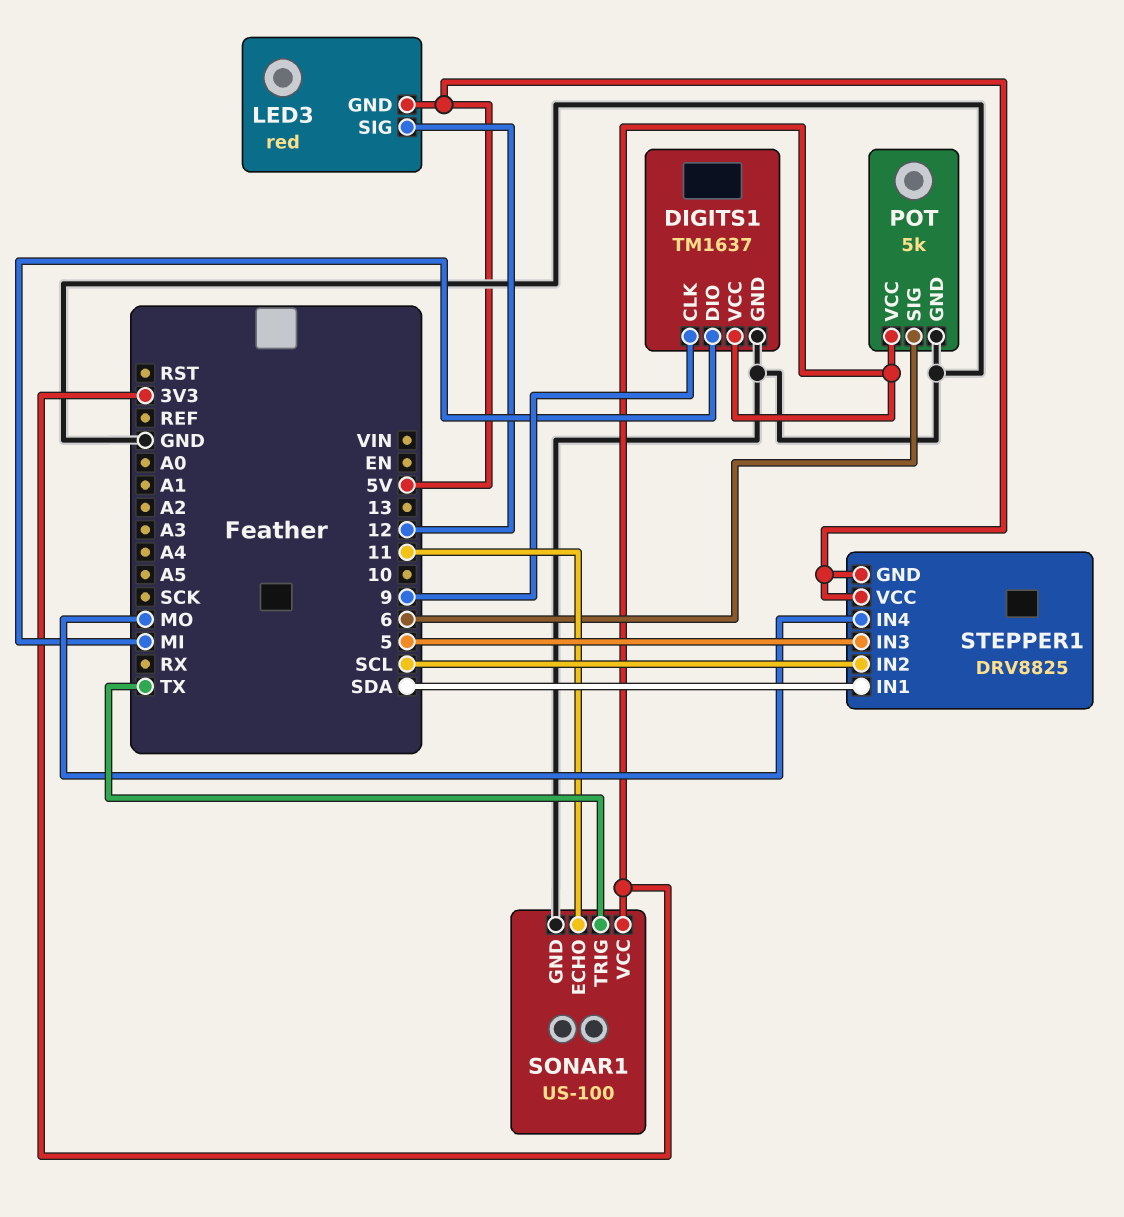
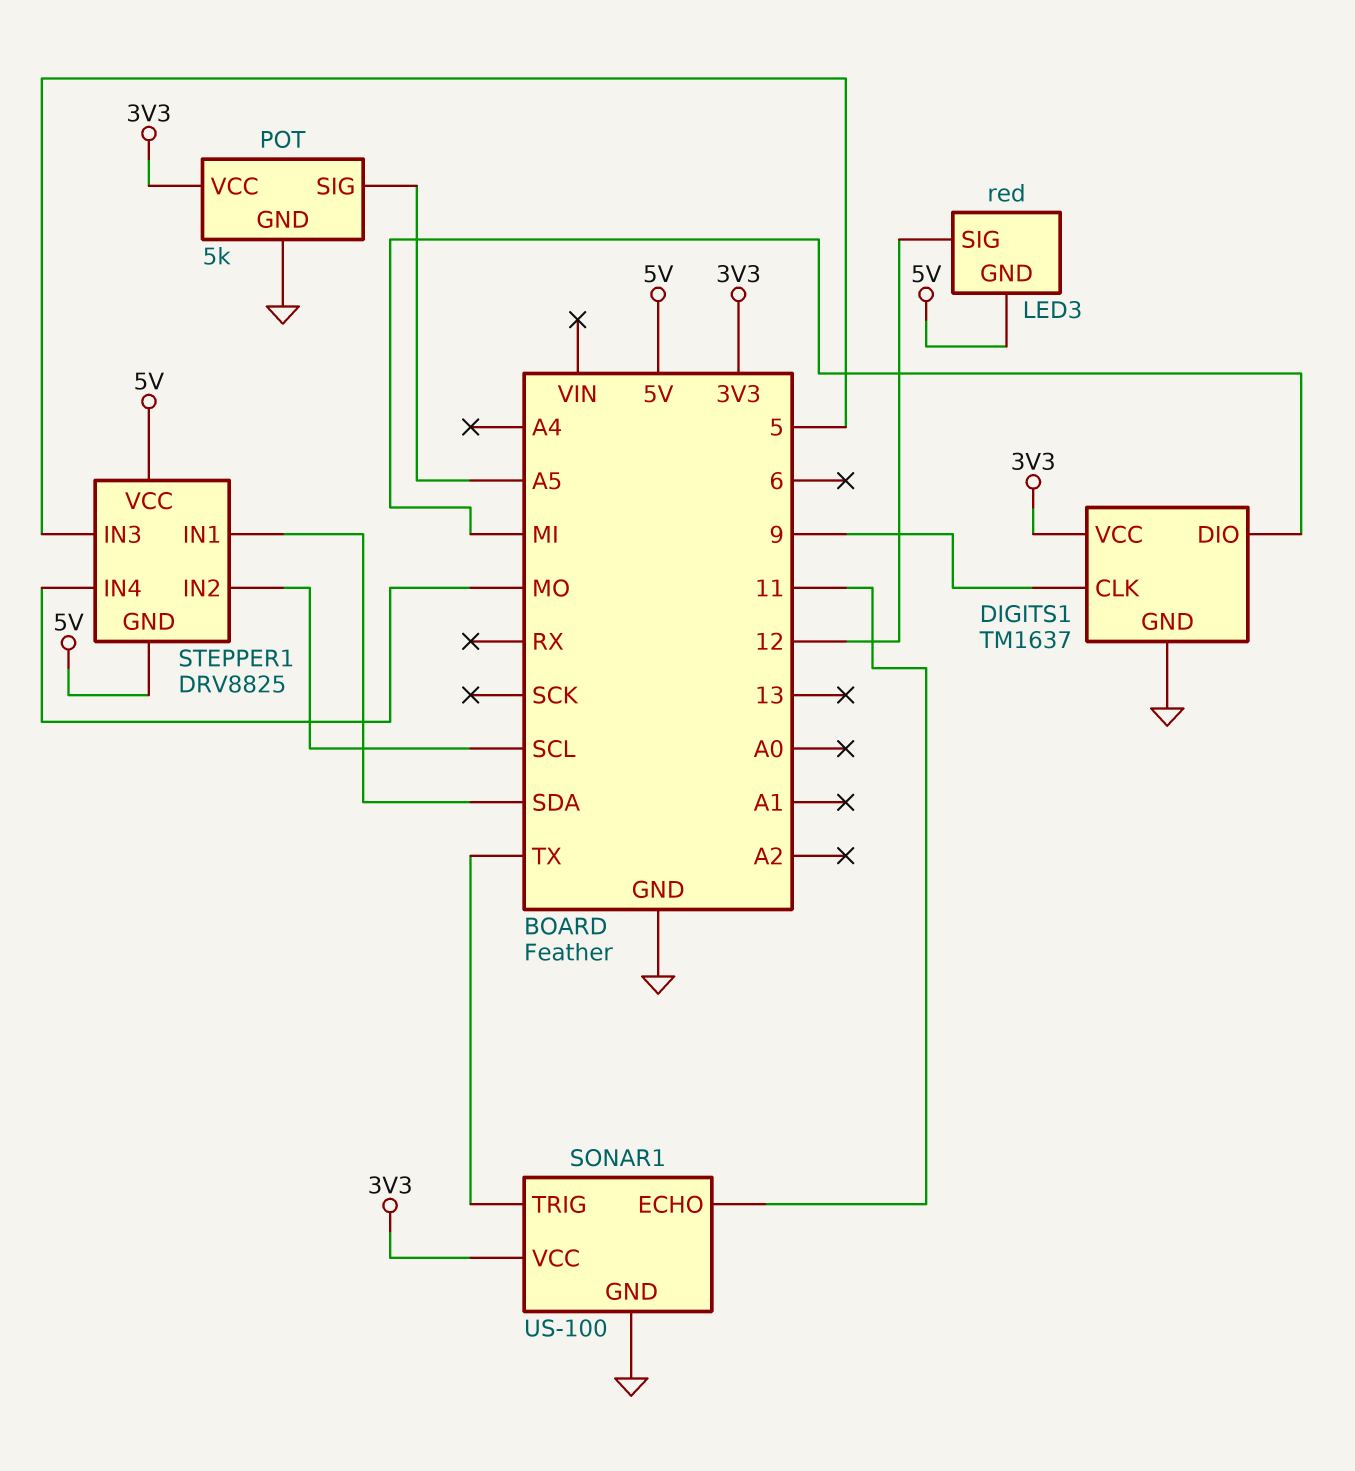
POT pin SIG: 6 -> A5

